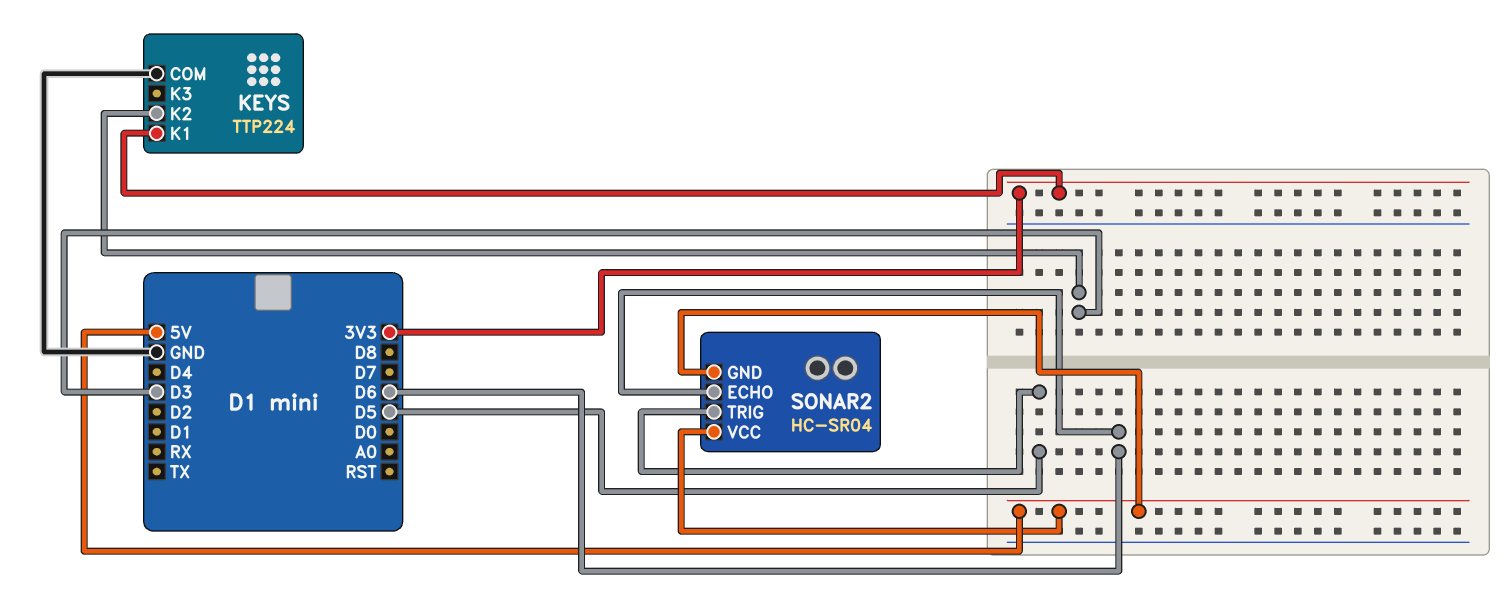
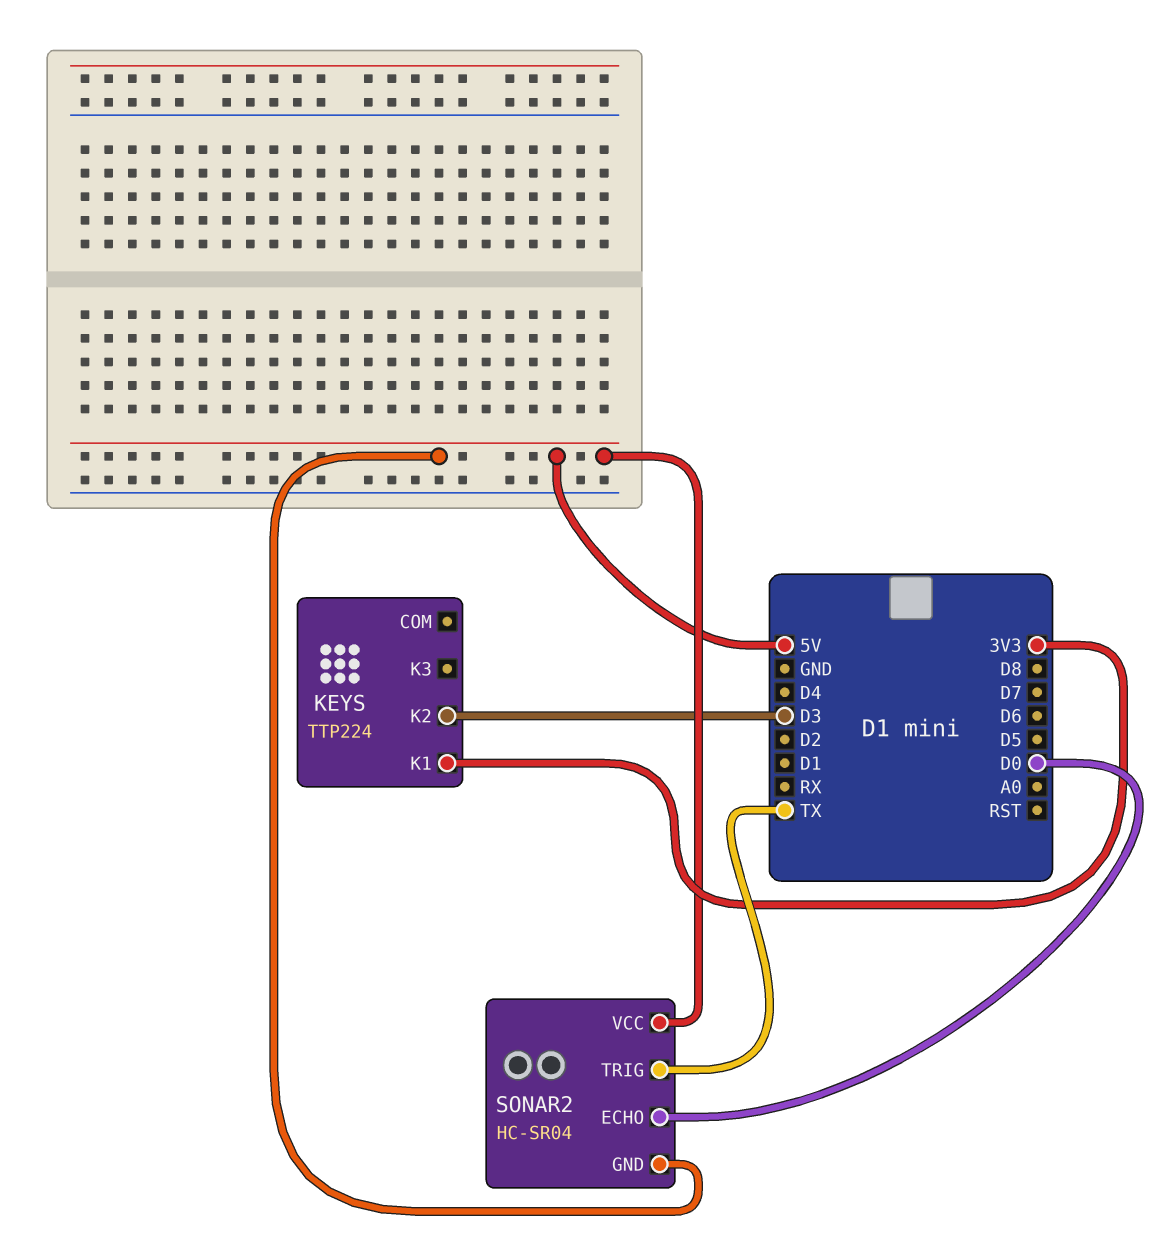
KEYS pin COM: GND -> none
SONAR2 pin ECHO: D6 -> D0
SONAR2 pin TRIG: D5 -> TX

